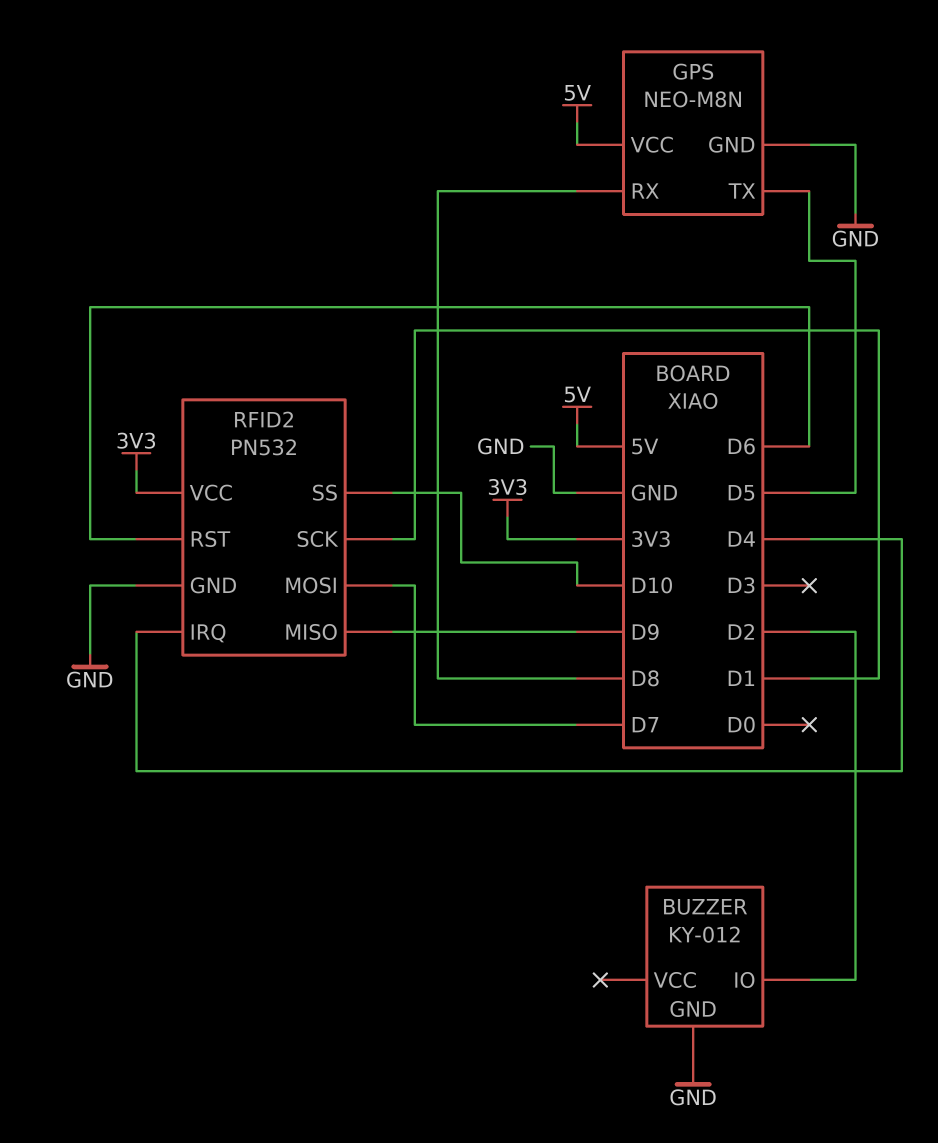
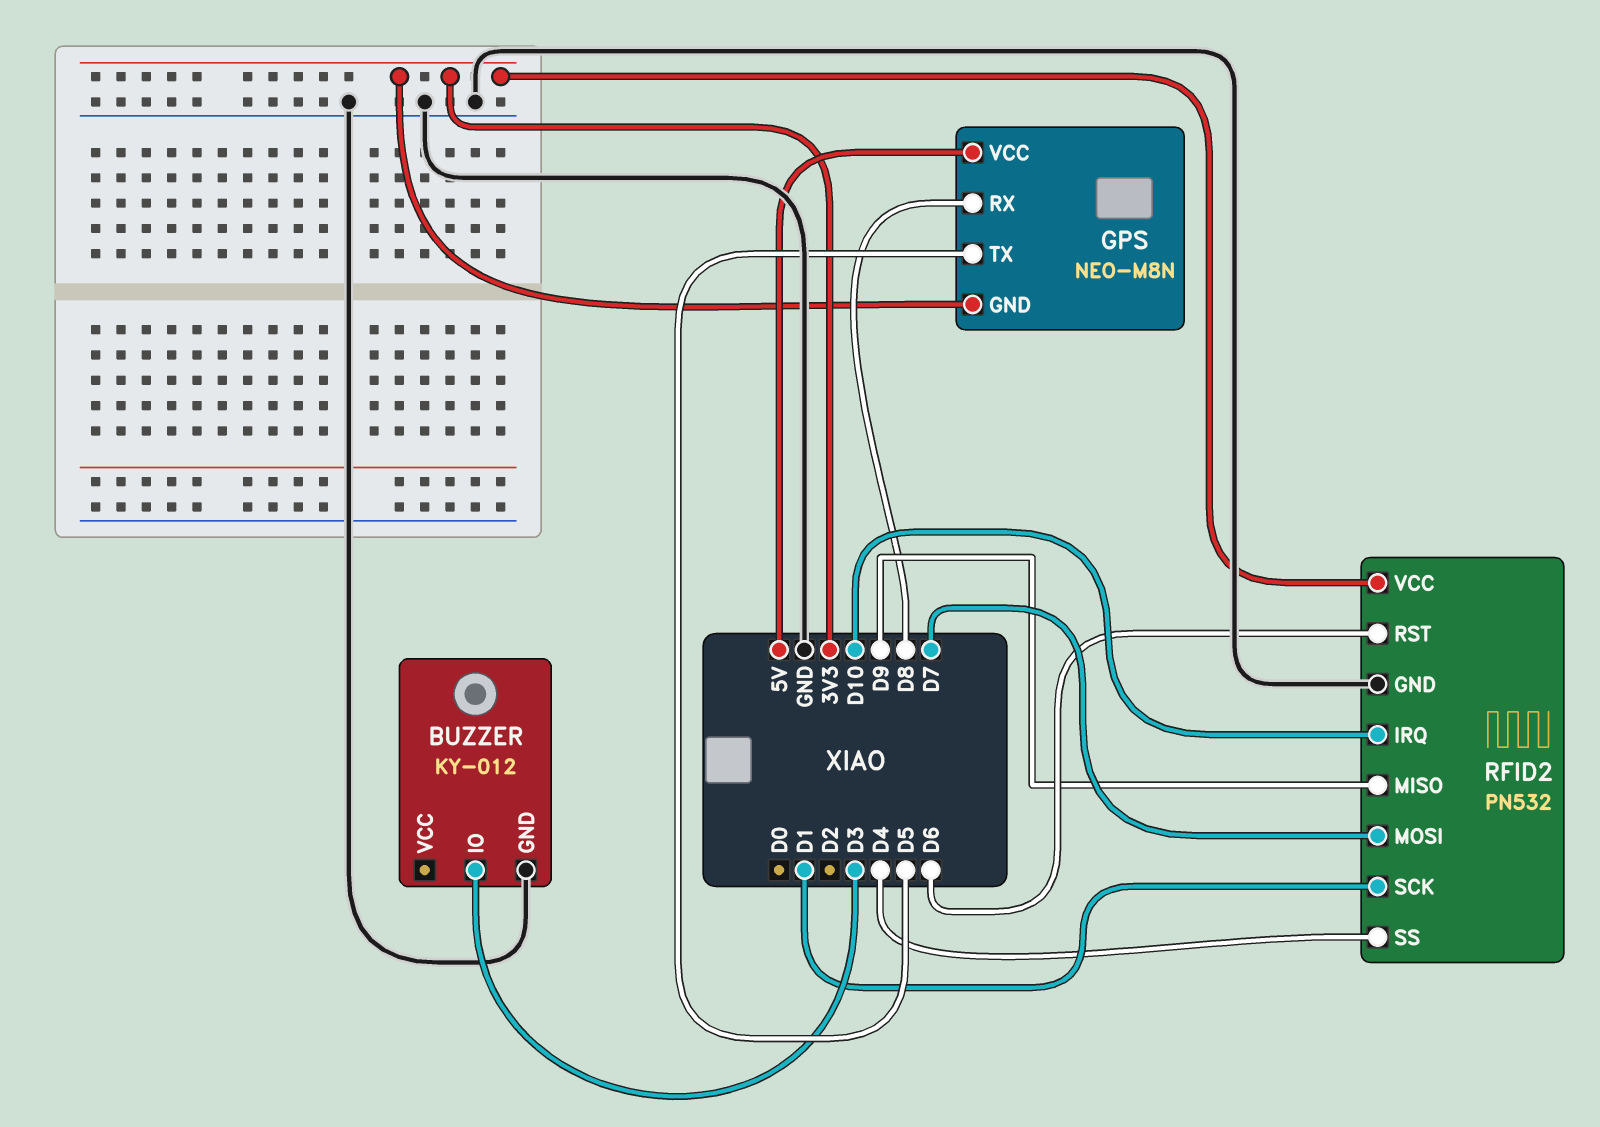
BUZZER pin IO: D2 -> D3
GPS pin GND: GND -> 3V3
RFID2 pin IRQ: D4 -> D10
RFID2 pin SS: D10 -> D4

